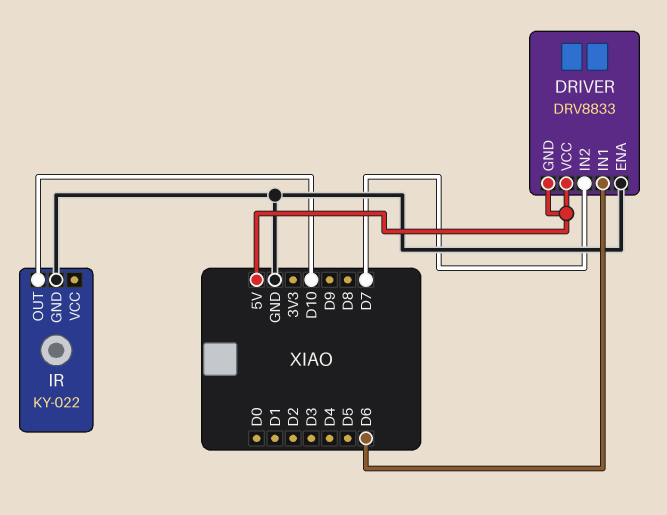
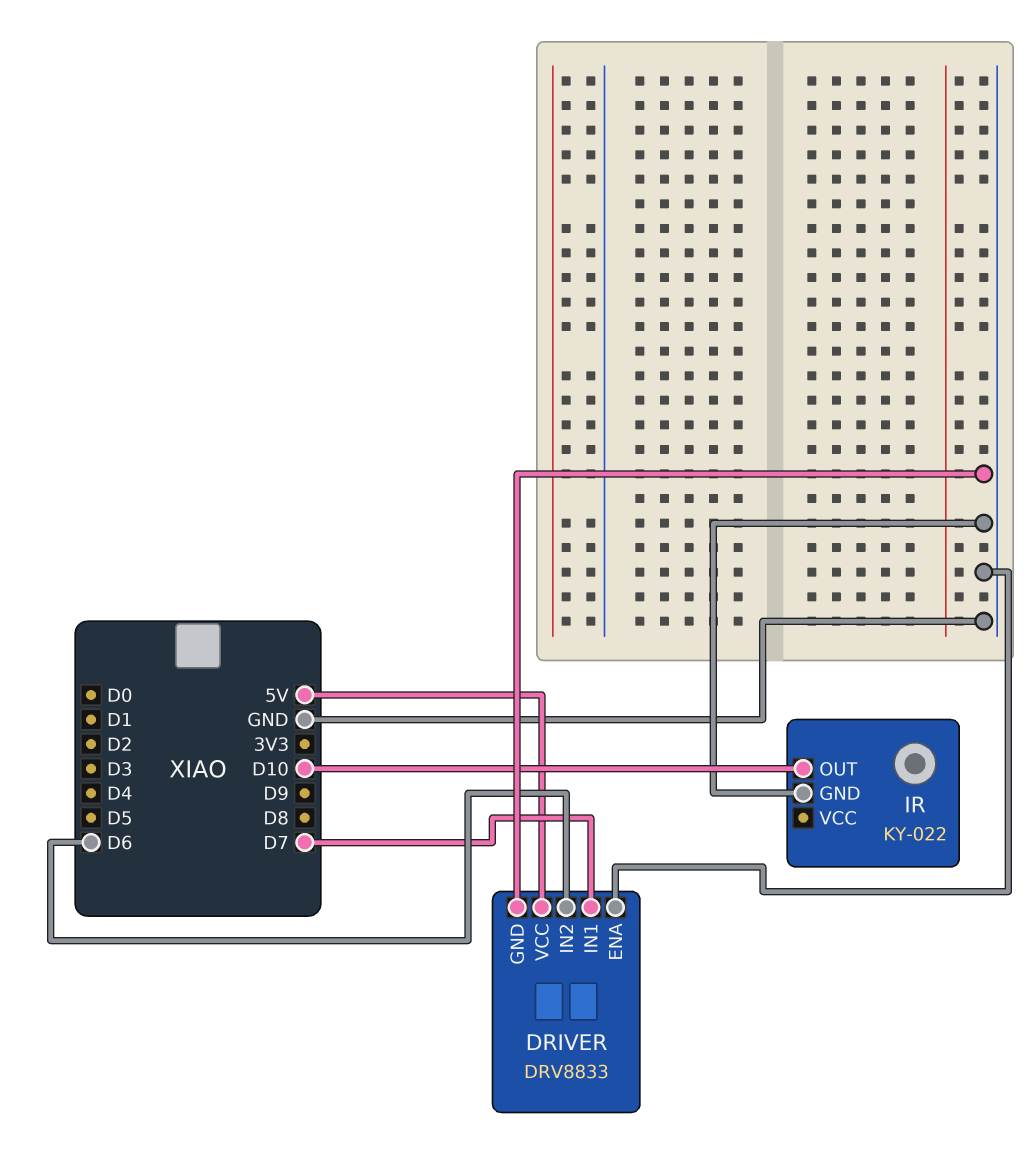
DRIVER pin GND: 5V -> GND
DRIVER pin IN1: D6 -> D7
DRIVER pin IN2: D7 -> D6

